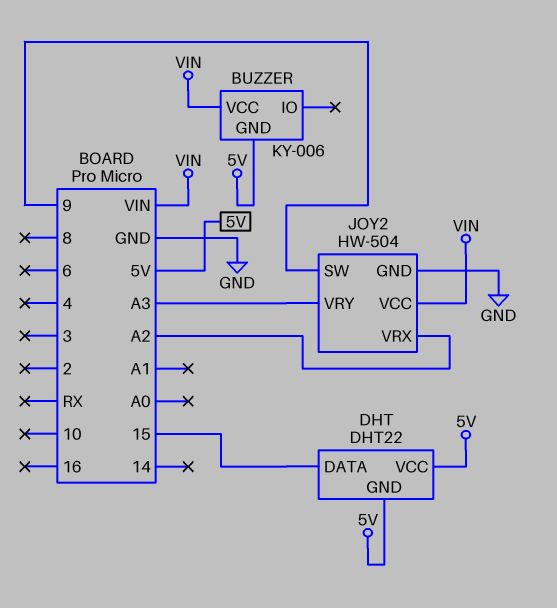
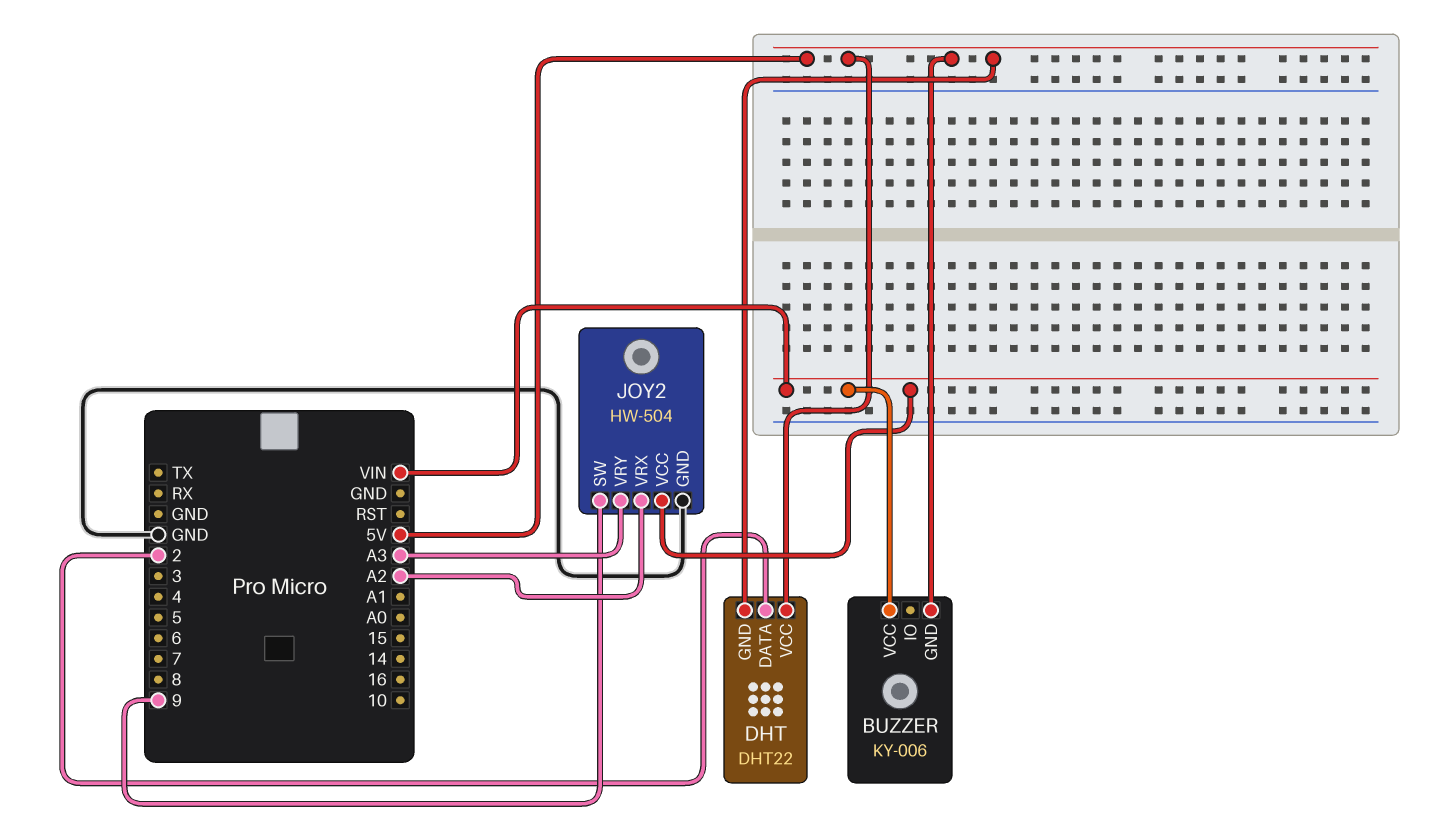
DHT pin DATA: 15 -> 2

